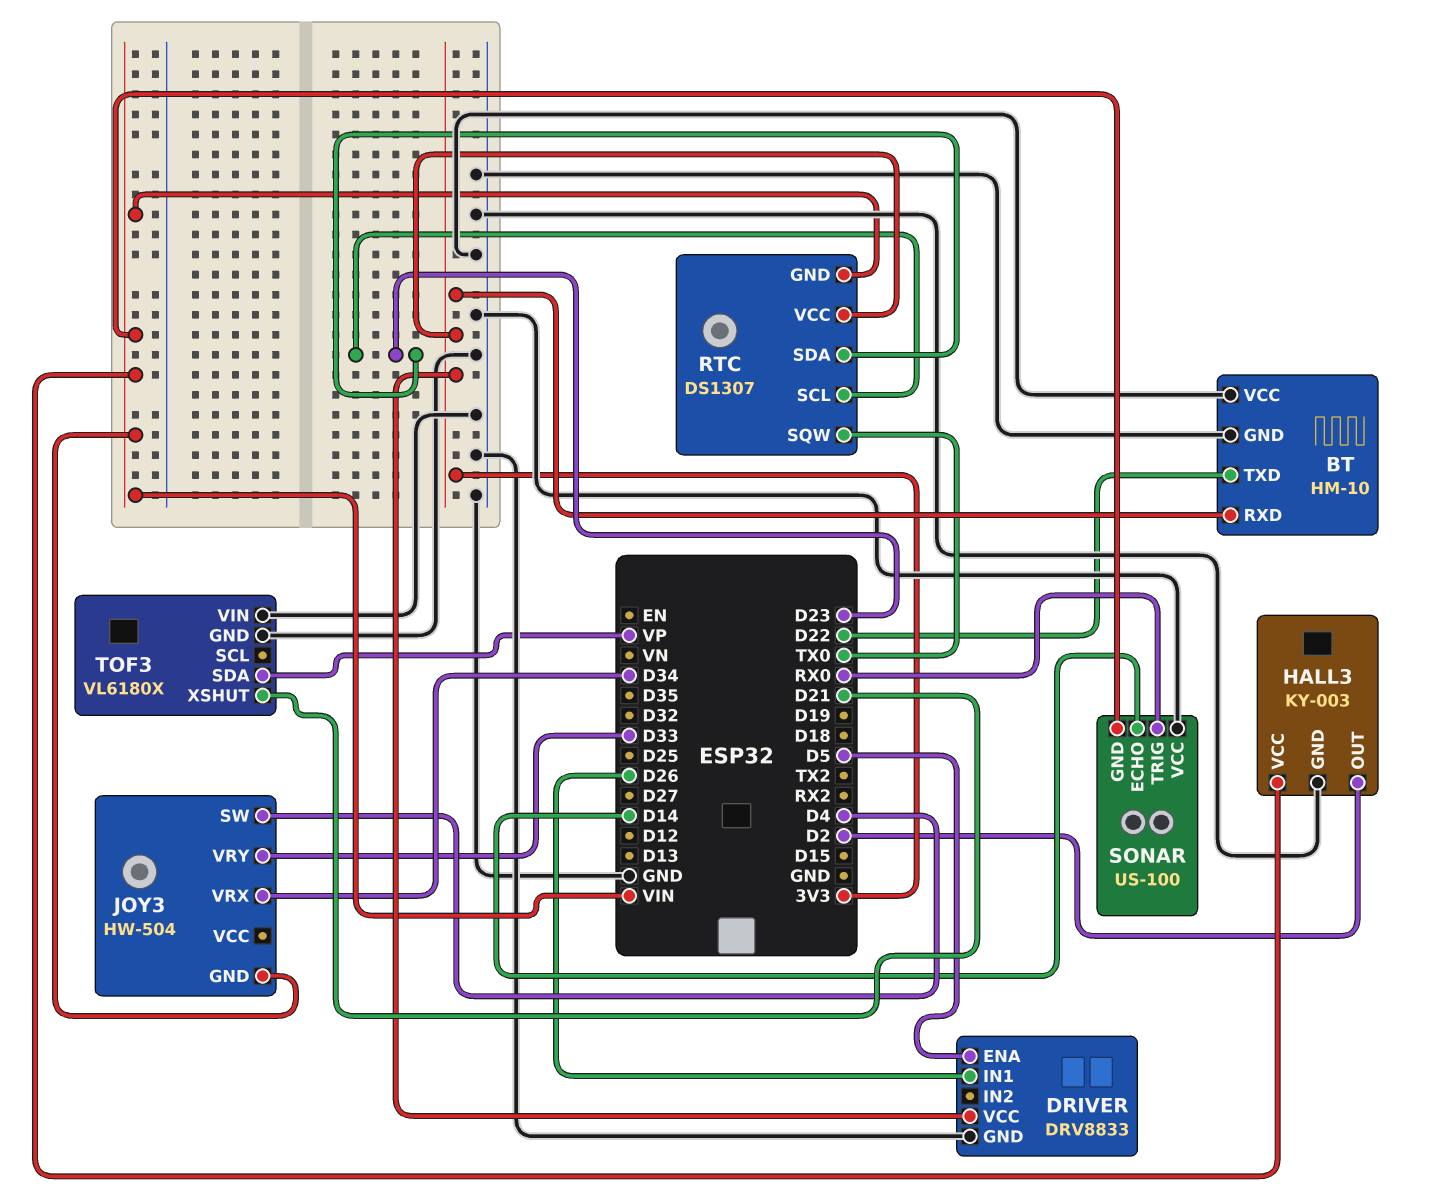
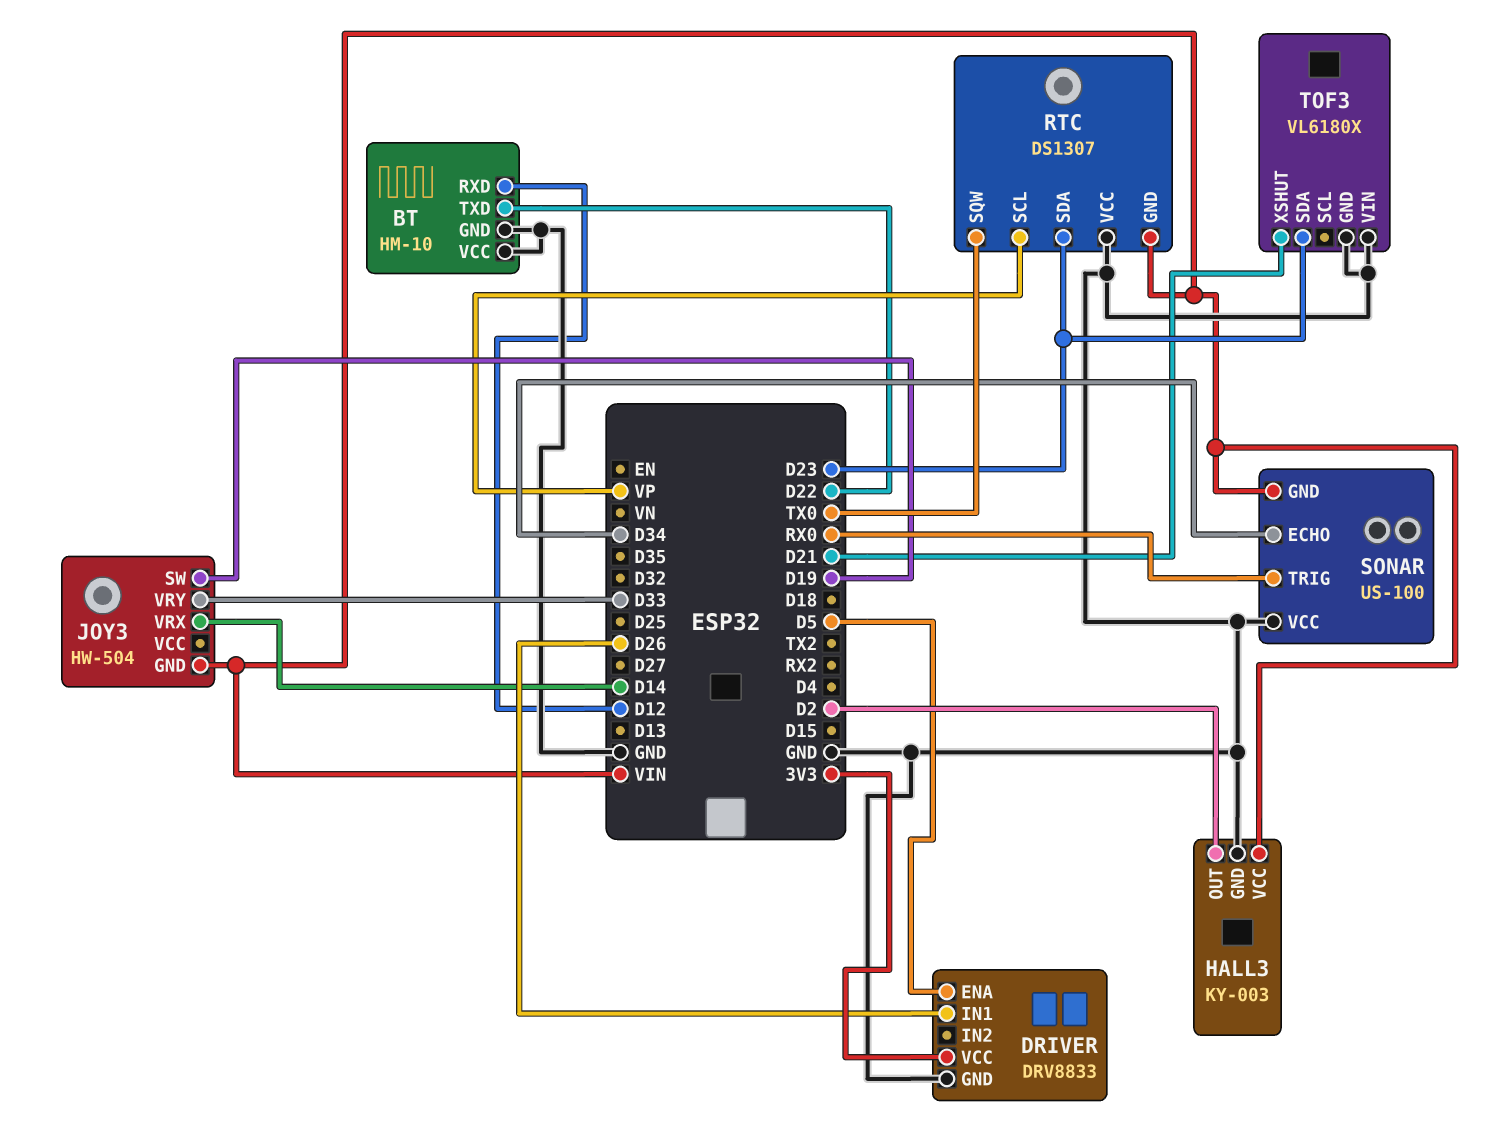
BT pin RXD: 3V3 -> D12
JOY3 pin SW: D4 -> D19
JOY3 pin VRX: D34 -> D14
RTC pin SCL: D23 -> VP
RTC pin VCC: 3V3 -> GND
SONAR pin ECHO: D14 -> D34
TOF3 pin SDA: VP -> D23

